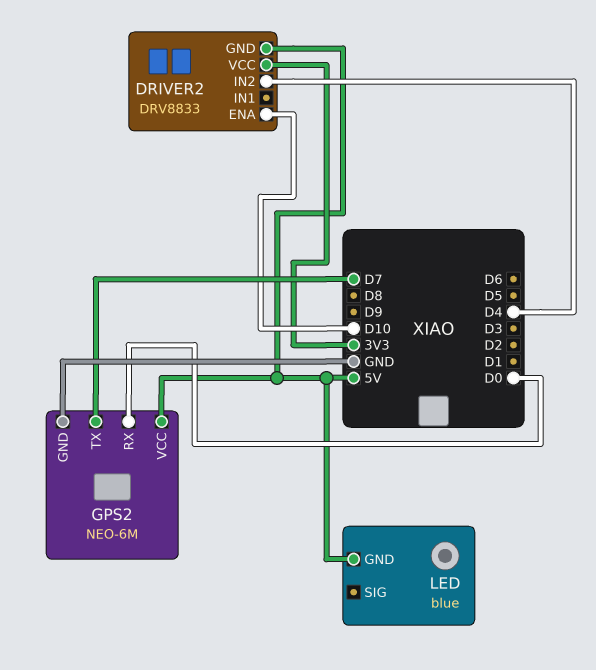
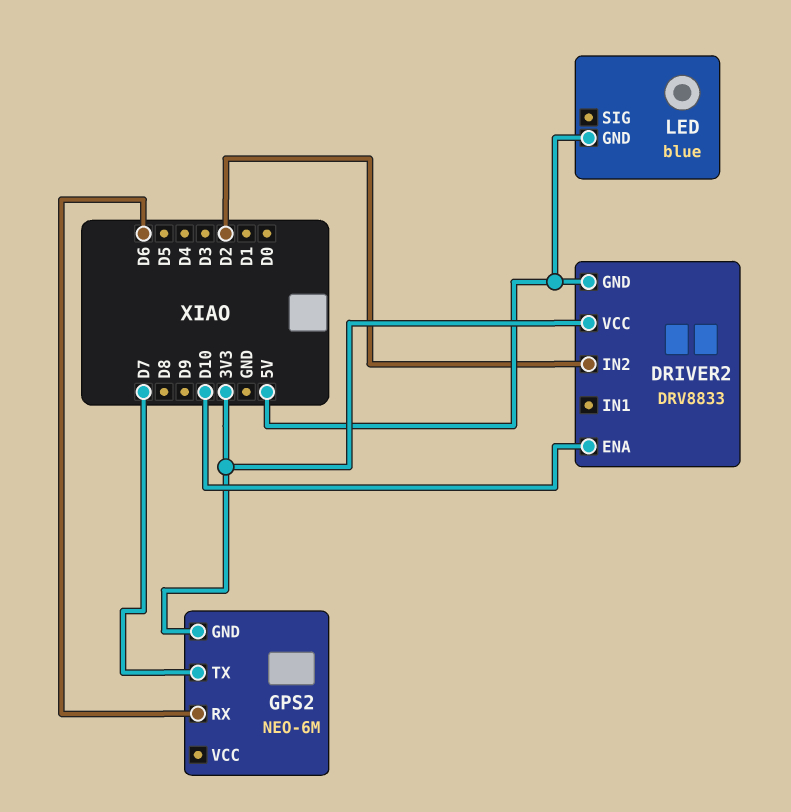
DRIVER2 pin IN2: D4 -> D2
GPS2 pin GND: GND -> 3V3
GPS2 pin RX: D0 -> D6
GPS2 pin VCC: 5V -> none

